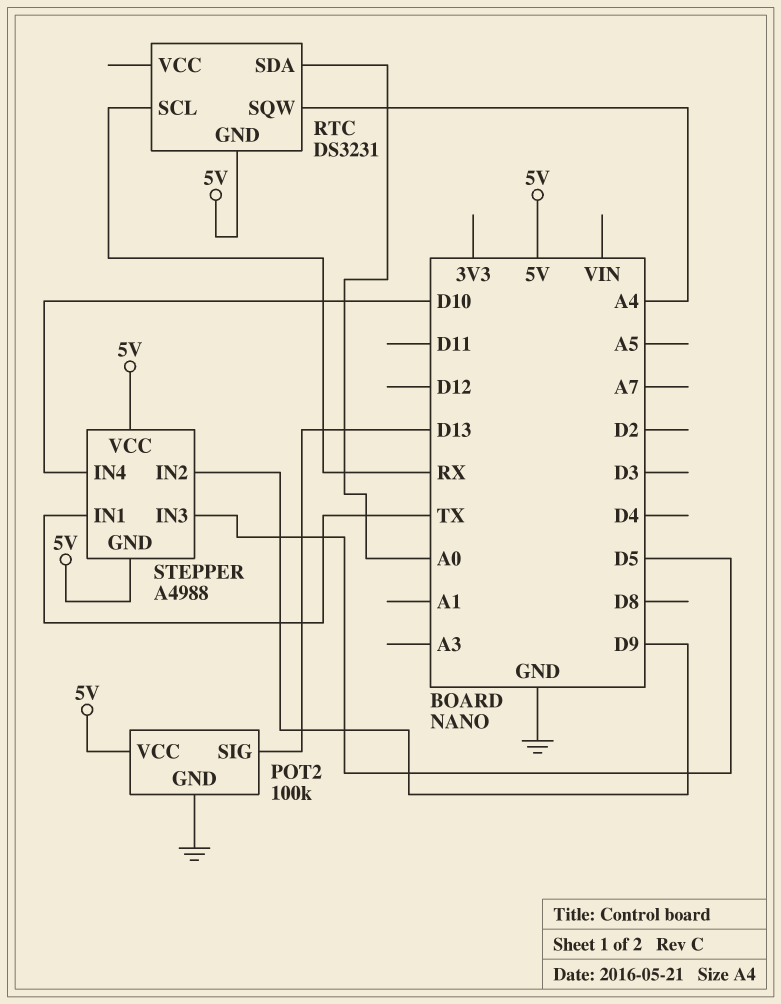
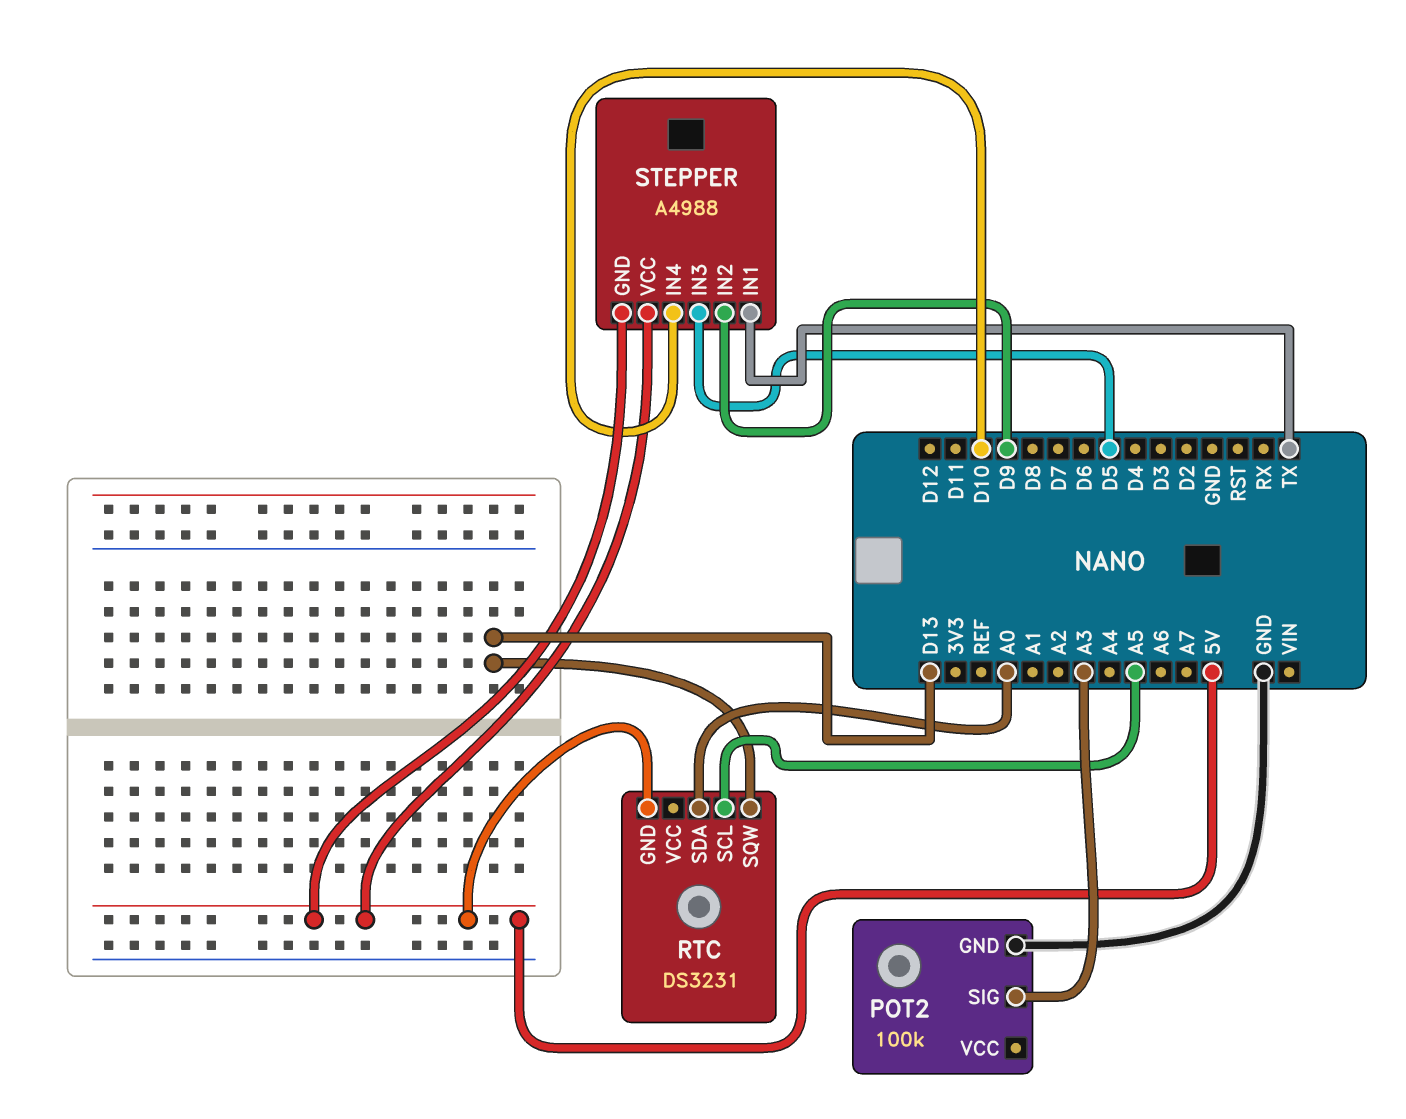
POT2 pin SIG: D13 -> A3
POT2 pin VCC: 5V -> none
RTC pin SCL: RX -> A5
RTC pin SQW: A4 -> D13

